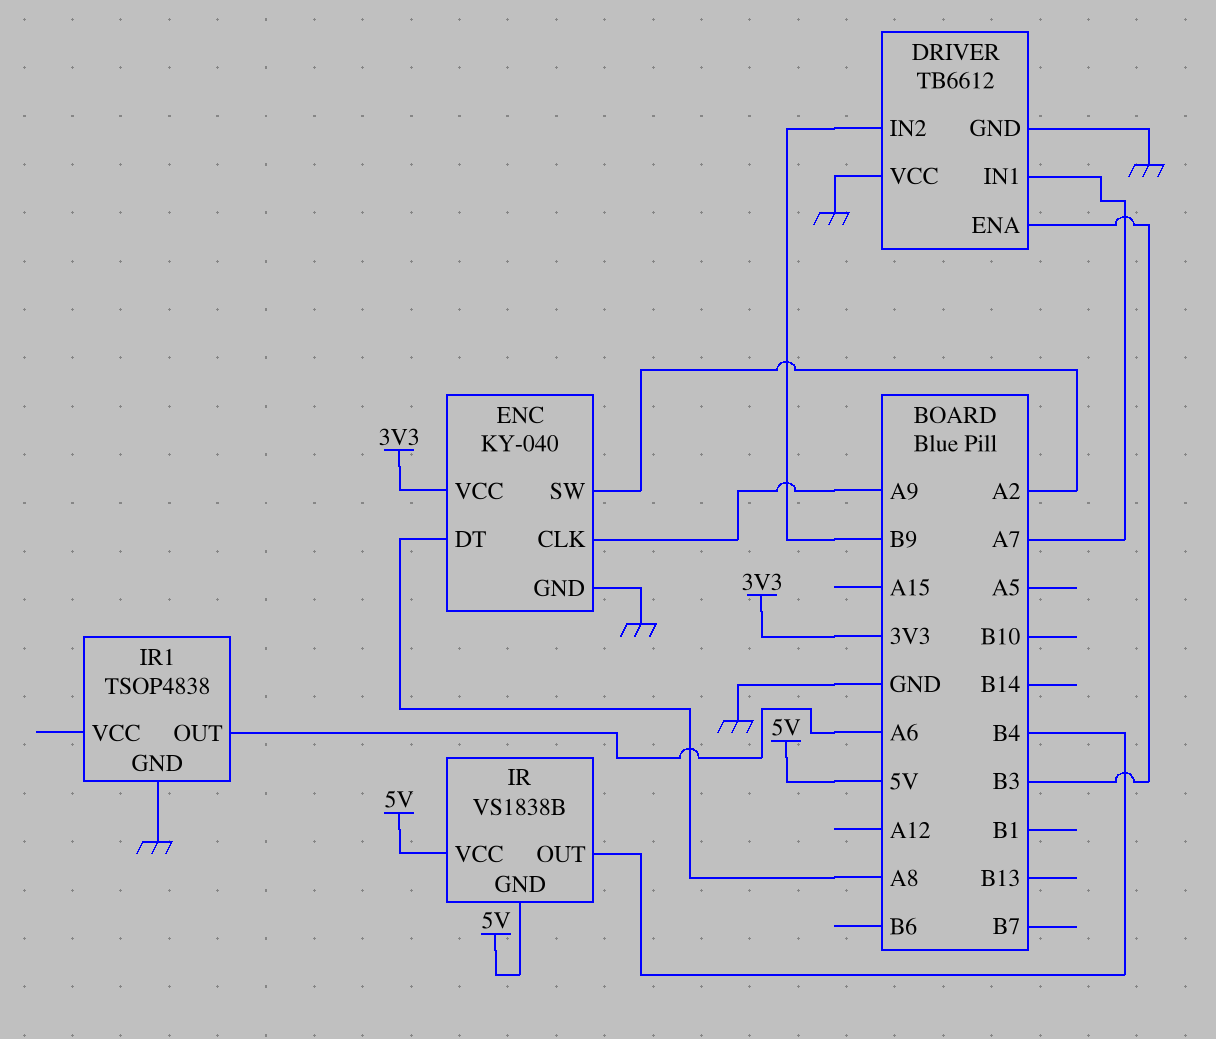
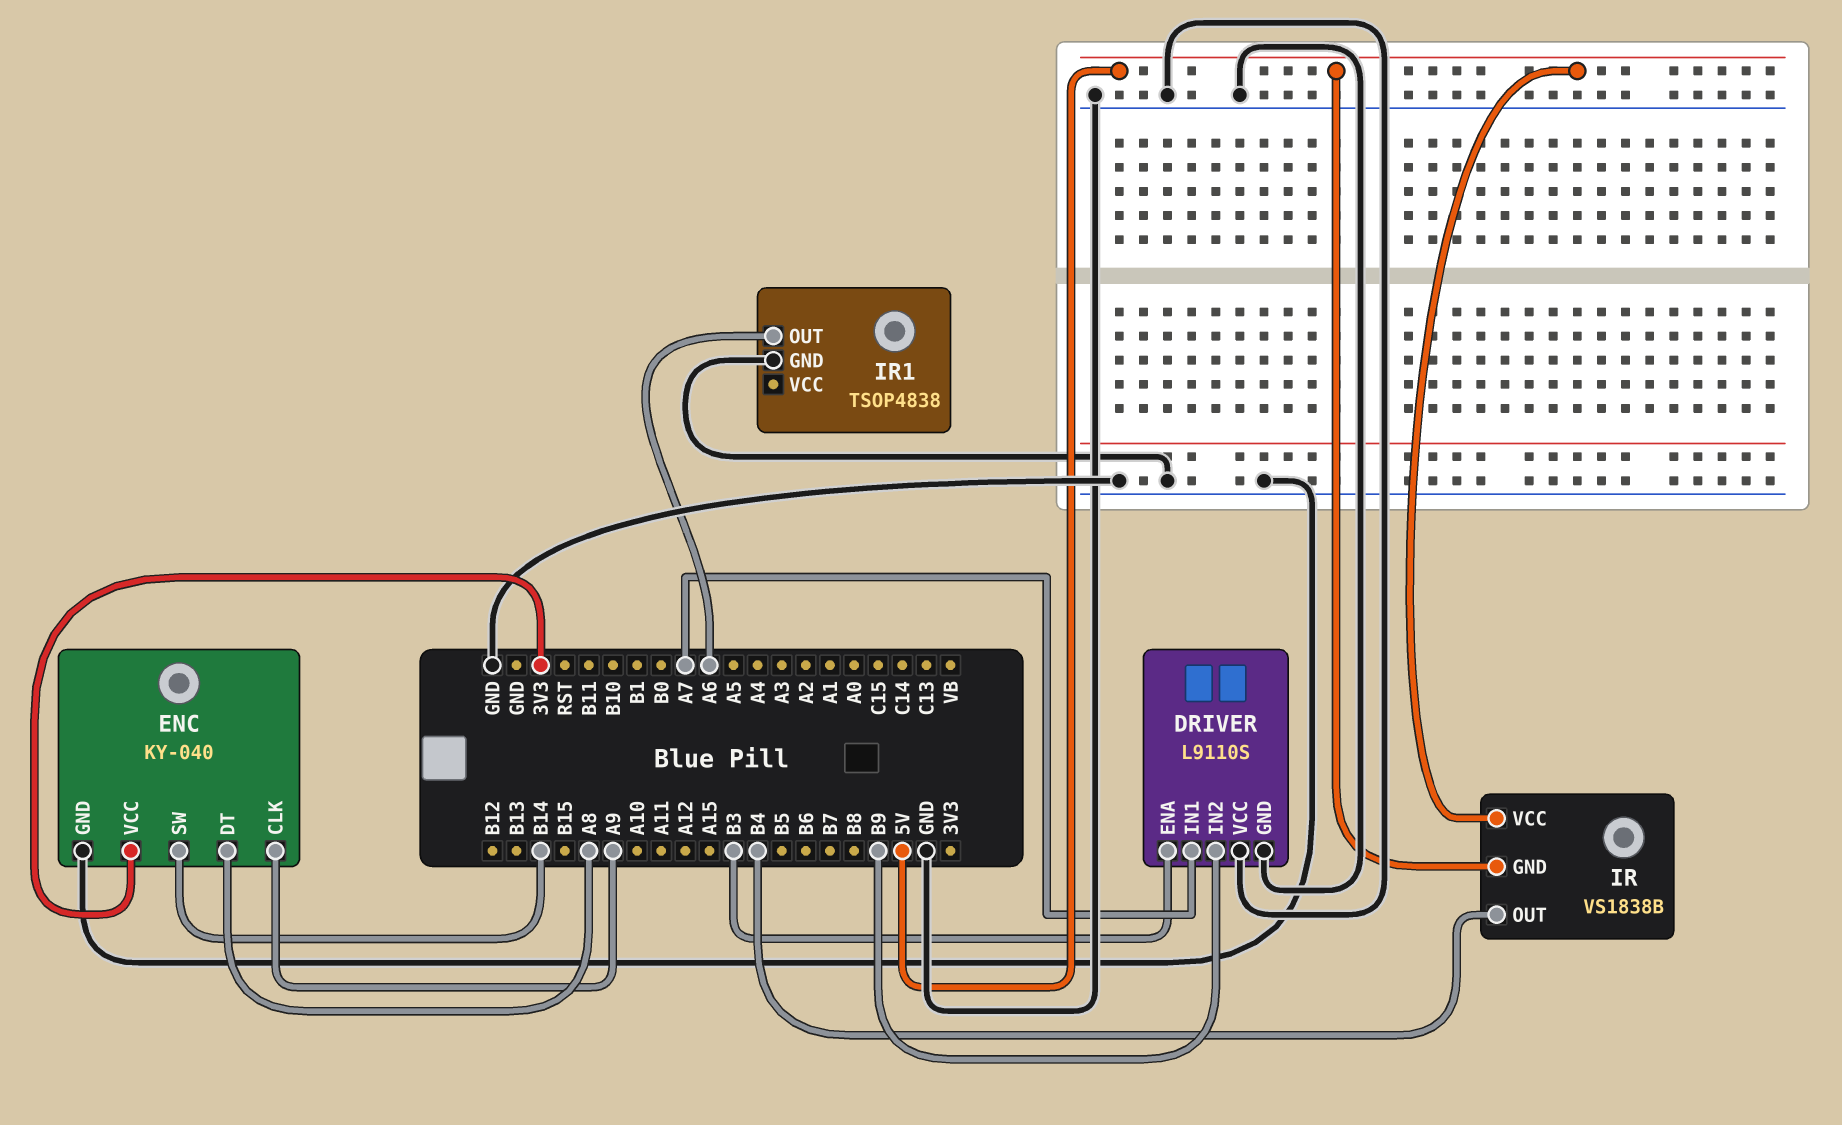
DRIVER: TB6612 -> L9110S
ENC pin SW: A2 -> B14

